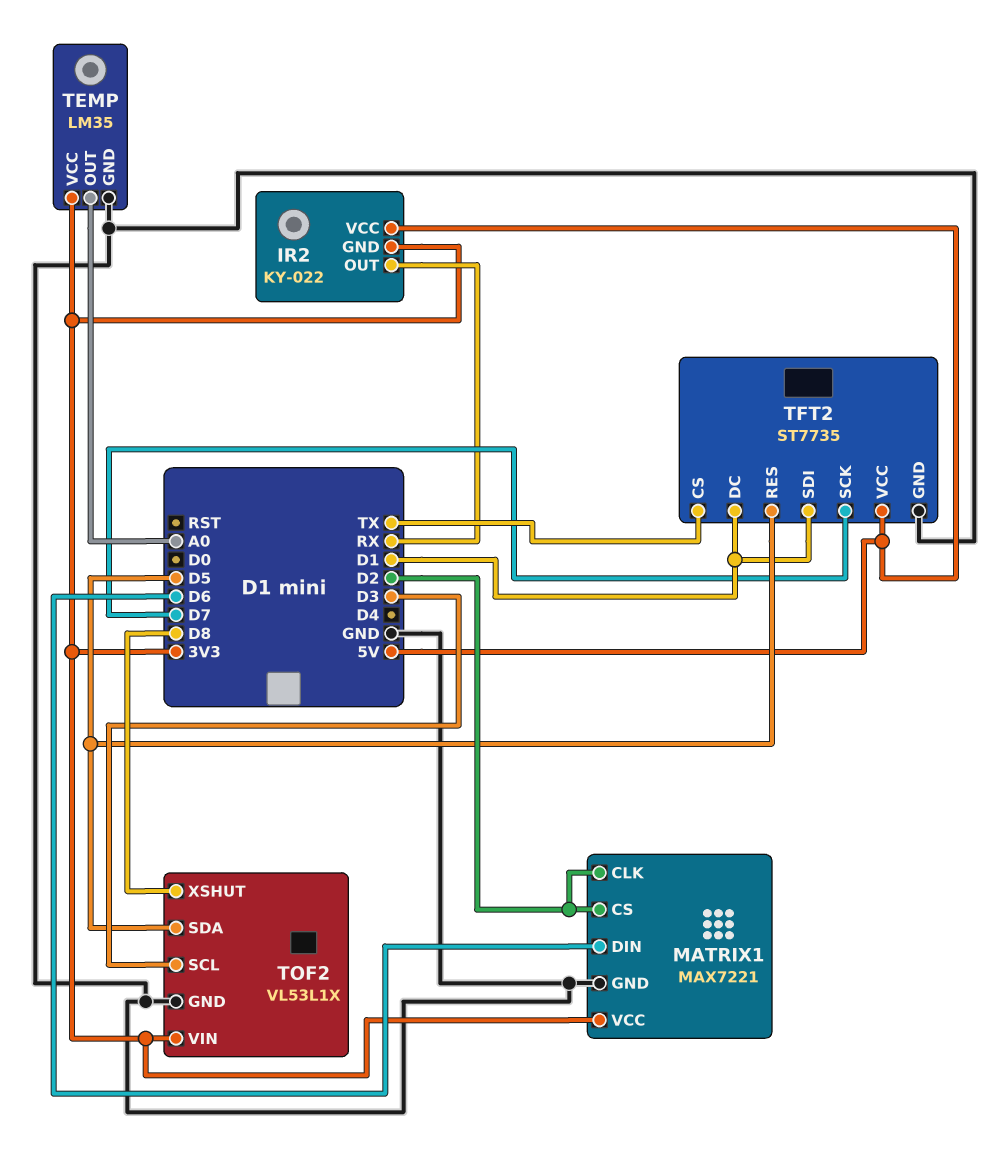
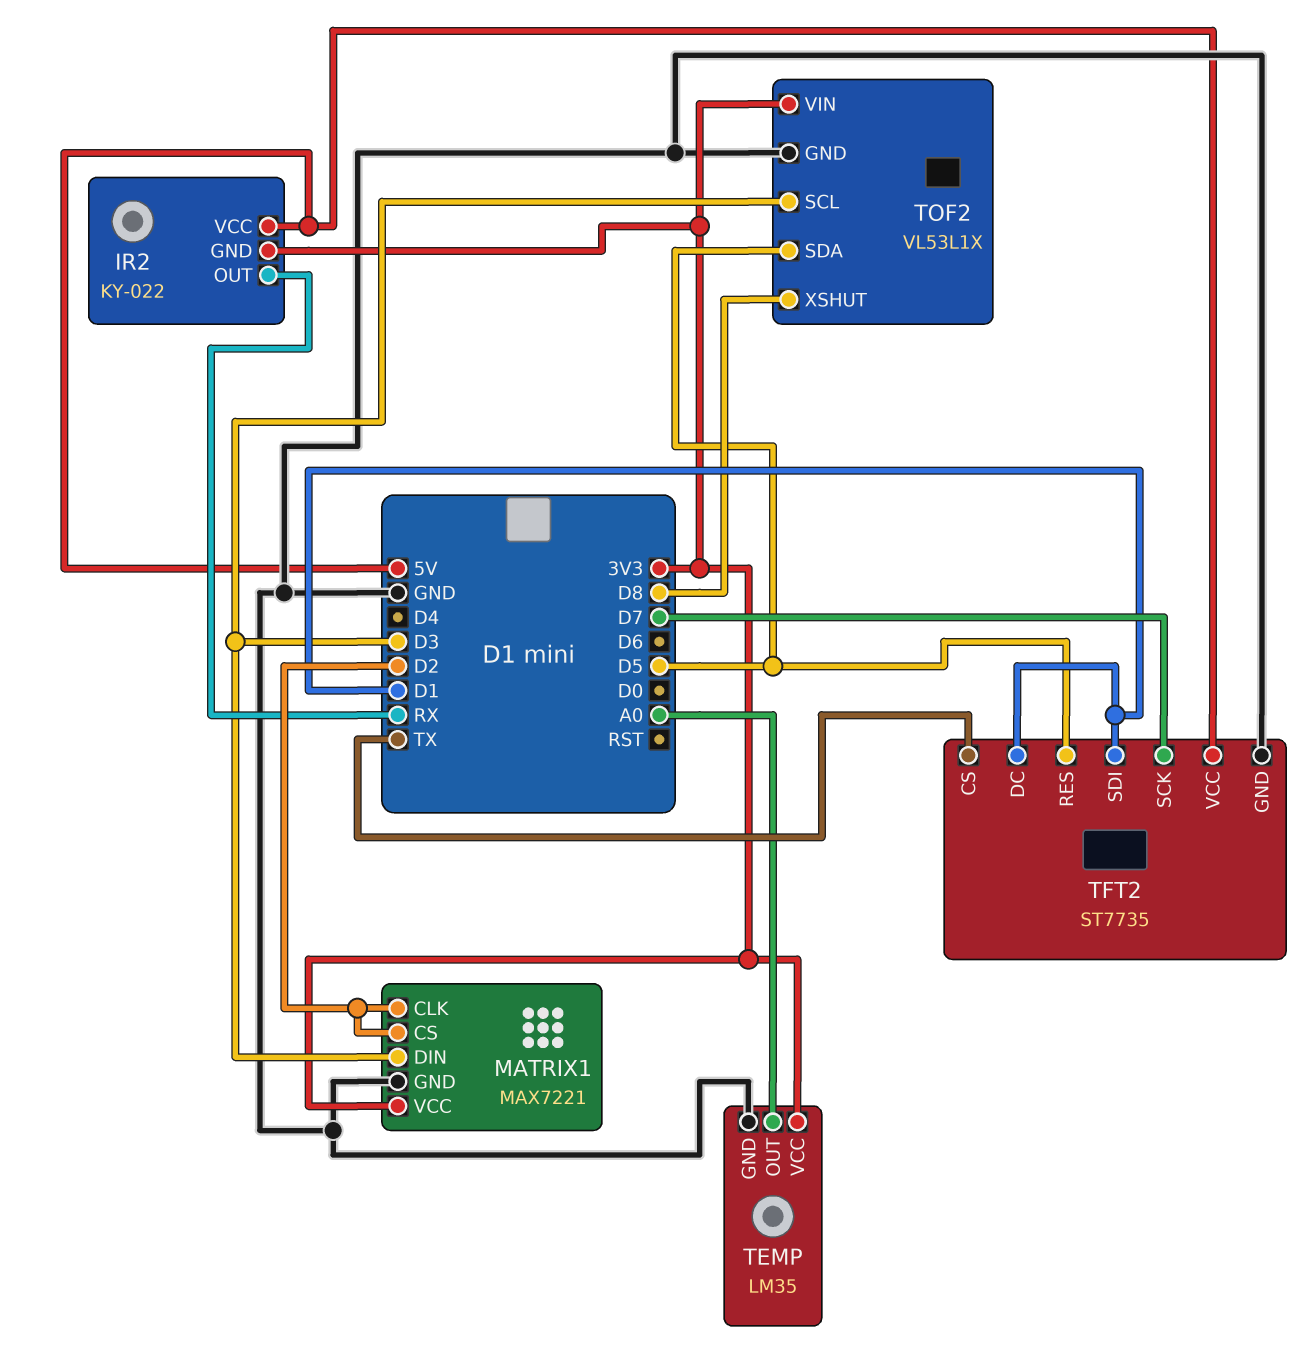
MATRIX1 pin DIN: D6 -> D3

